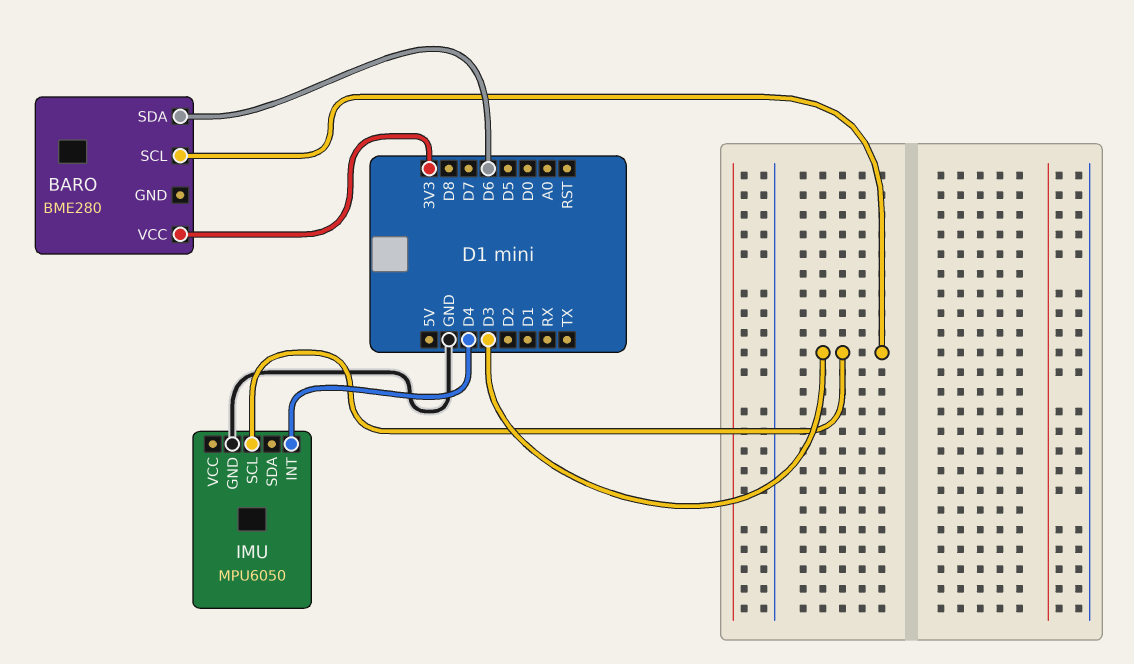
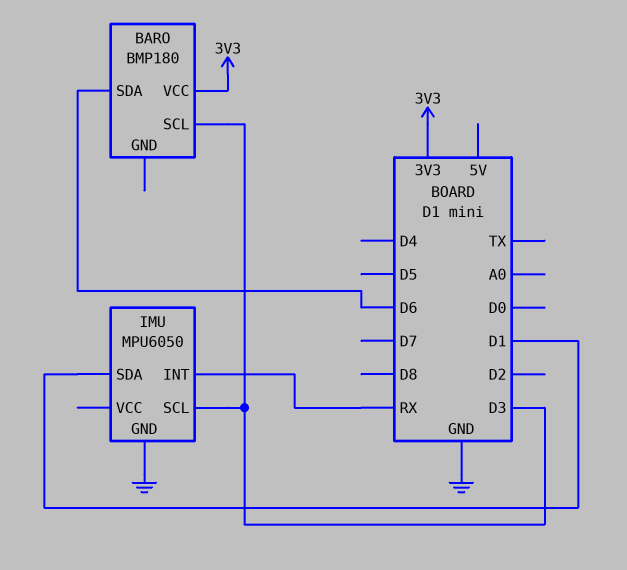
BARO: BME280 -> BMP180
IMU pin INT: D4 -> RX
IMU pin SDA: none -> D1

